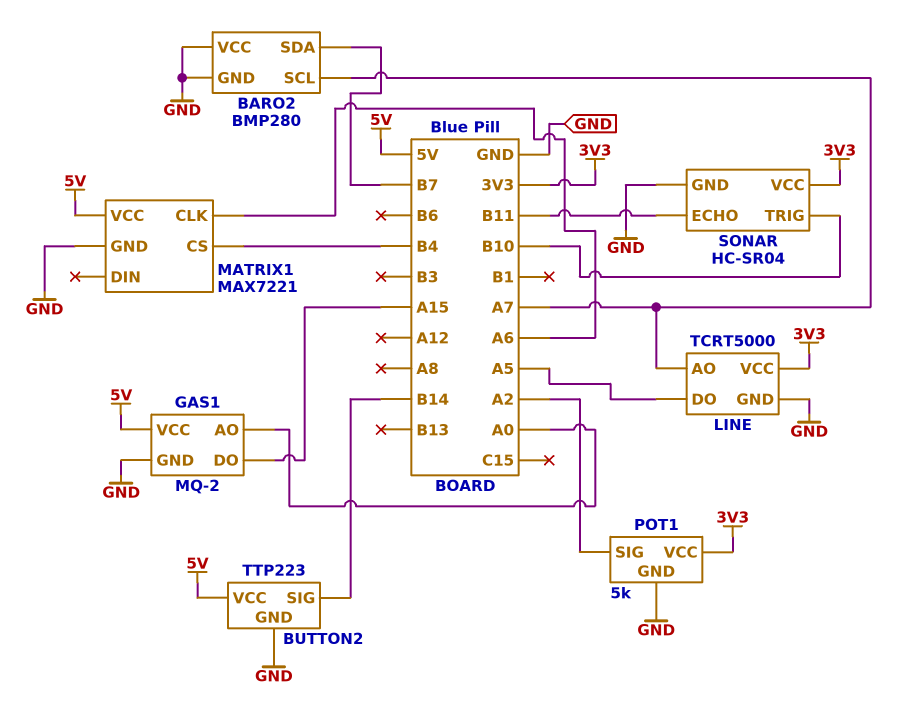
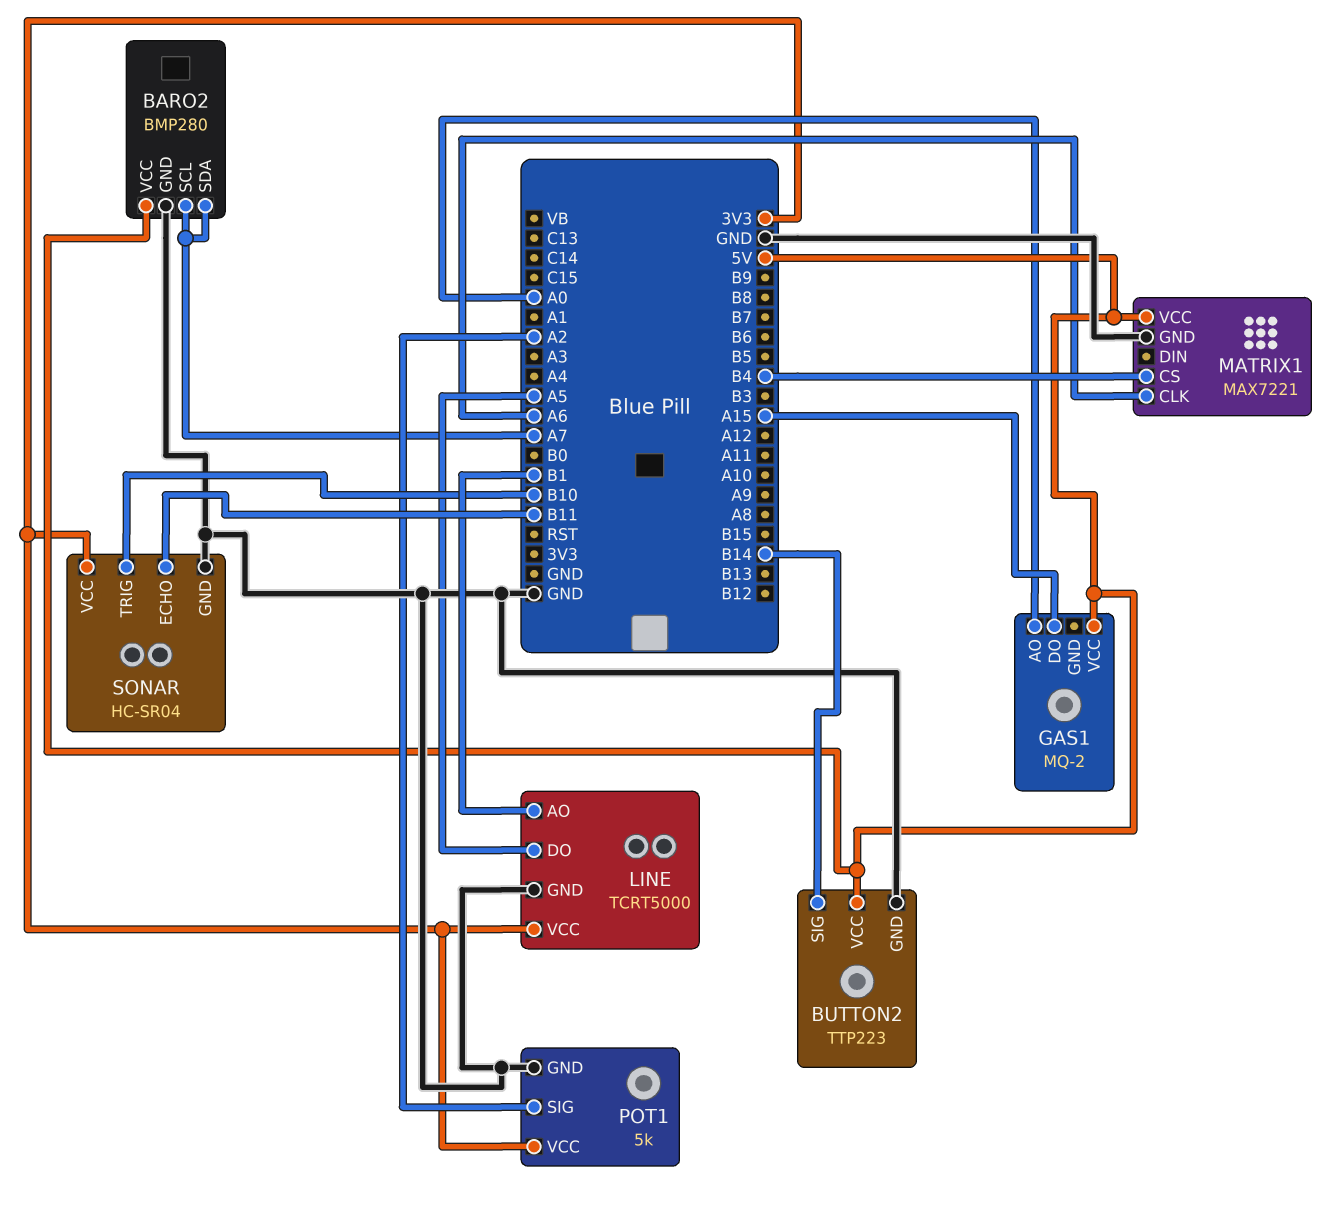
BARO2 pin SDA: B7 -> A7
BARO2 pin VCC: GND -> 5V
GAS1 pin GND: GND -> none
LINE pin AO: A7 -> B1

